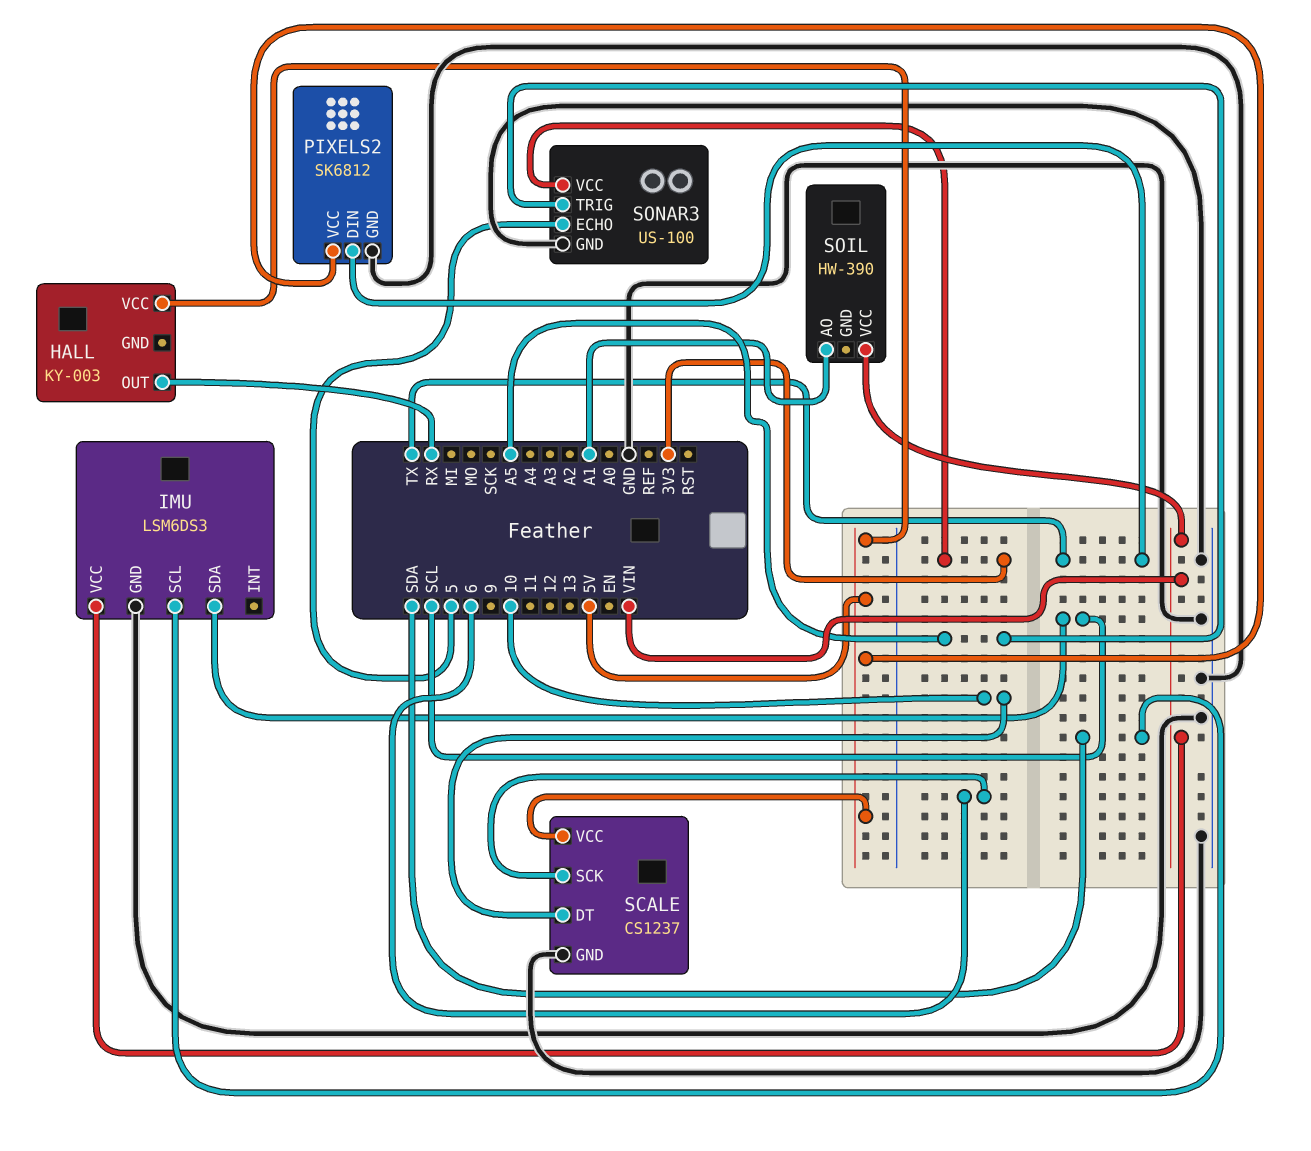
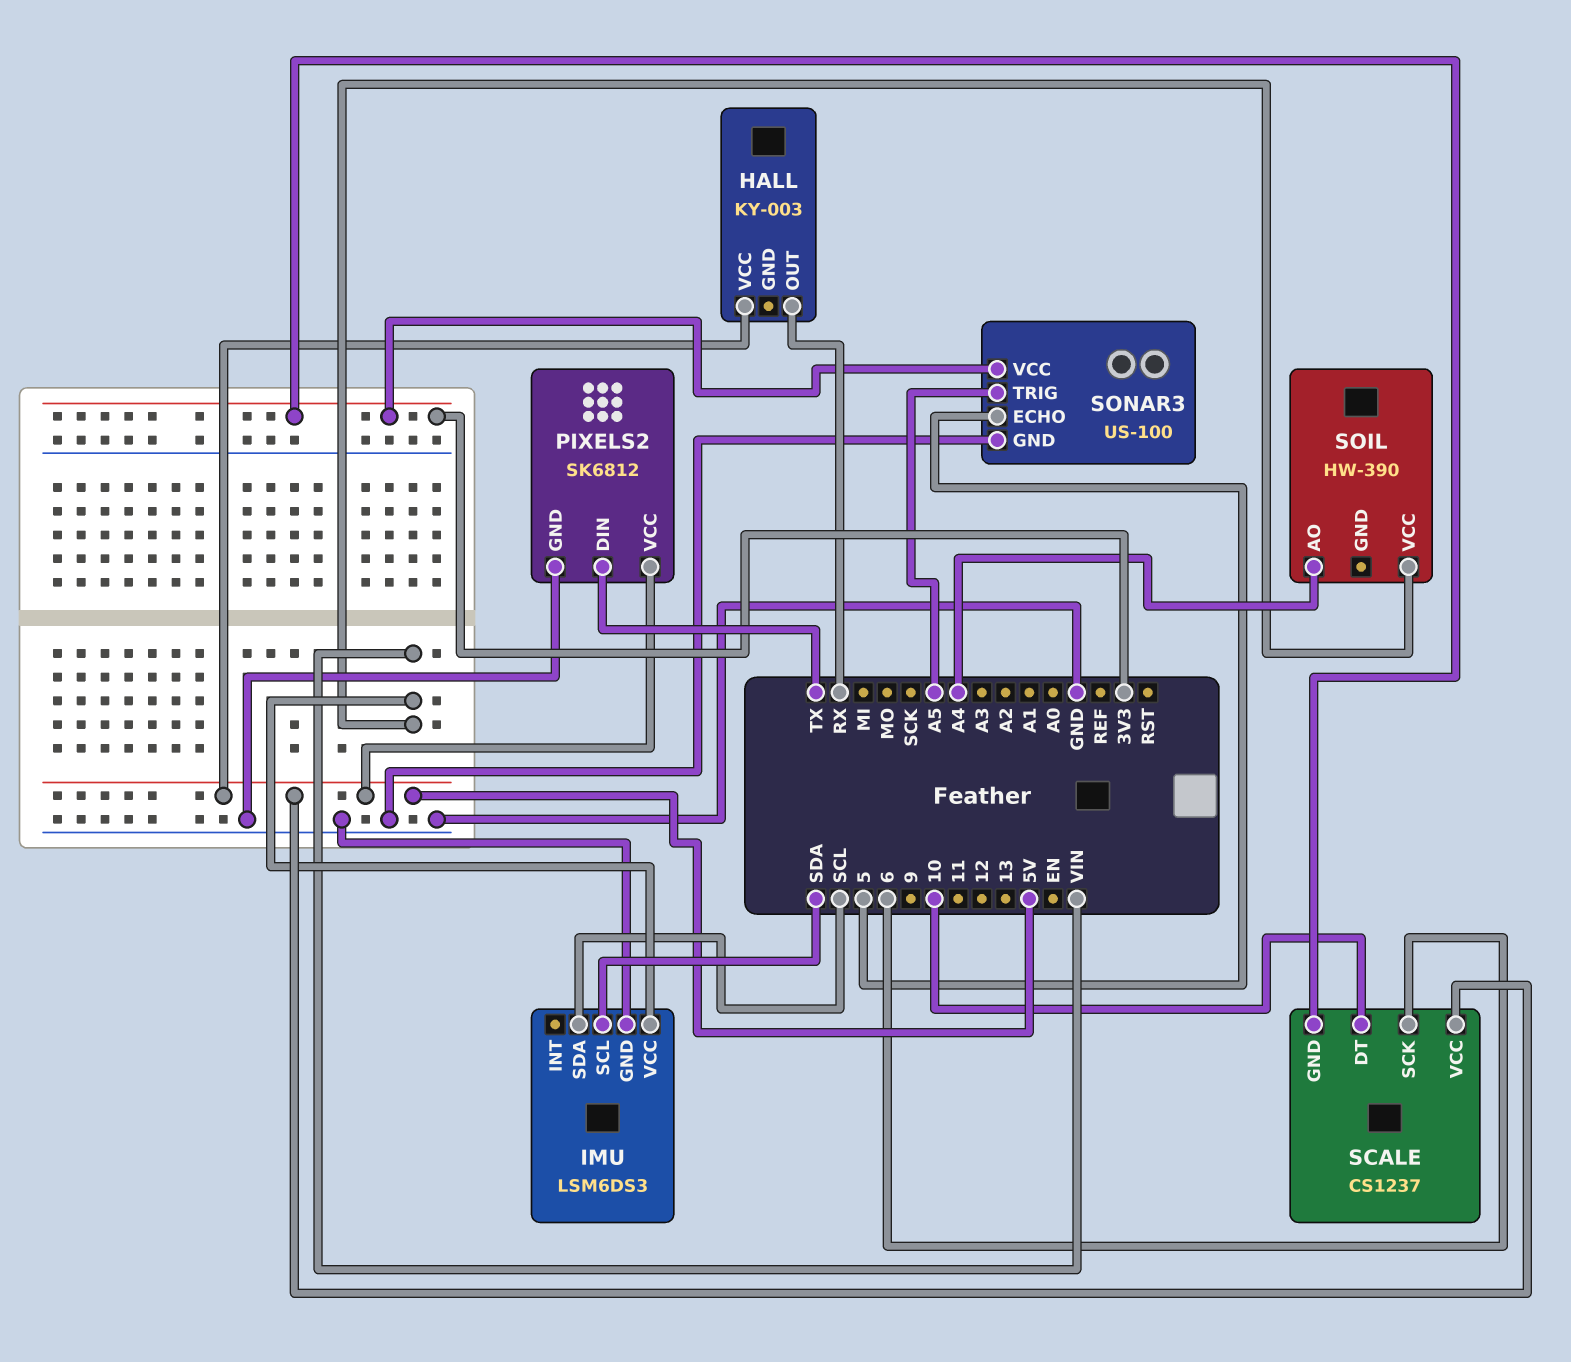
SCALE pin GND: GND -> 3V3
SOIL pin AO: A1 -> A4

